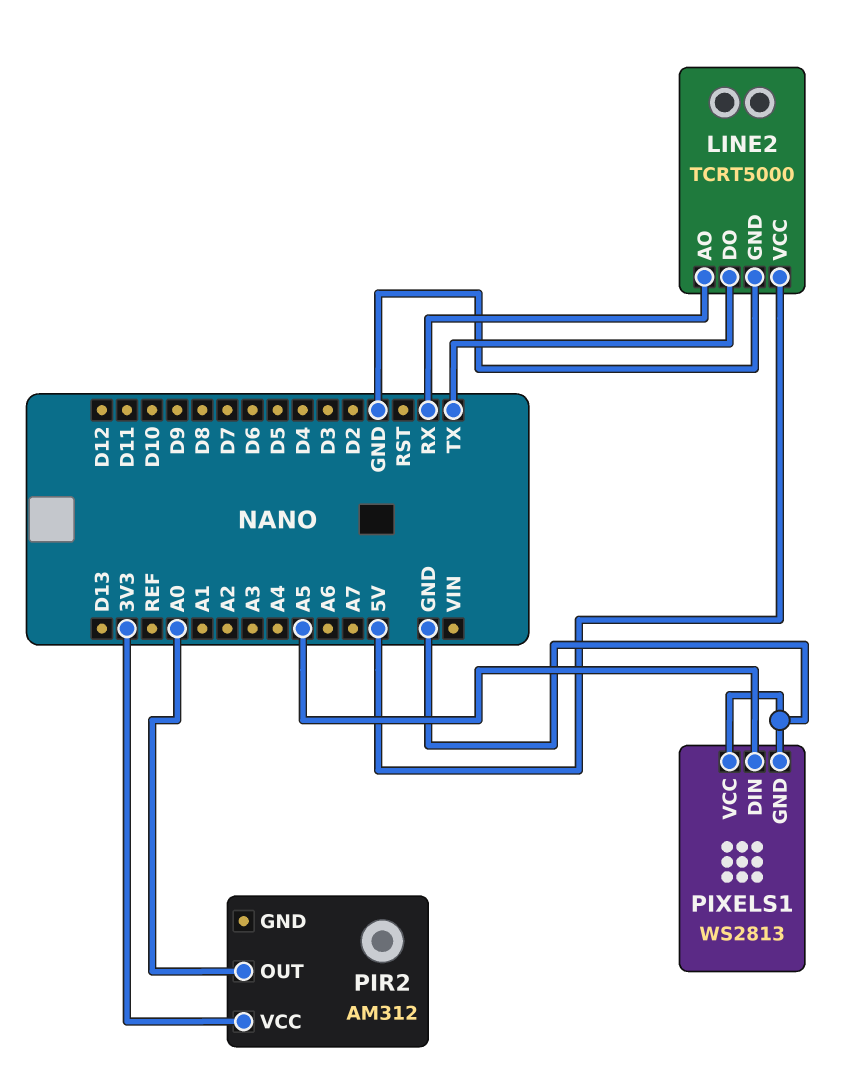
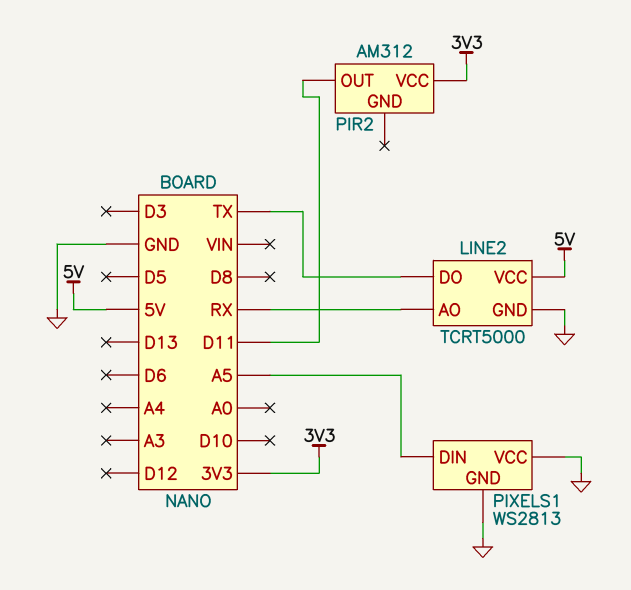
PIR2 pin OUT: A0 -> D11

